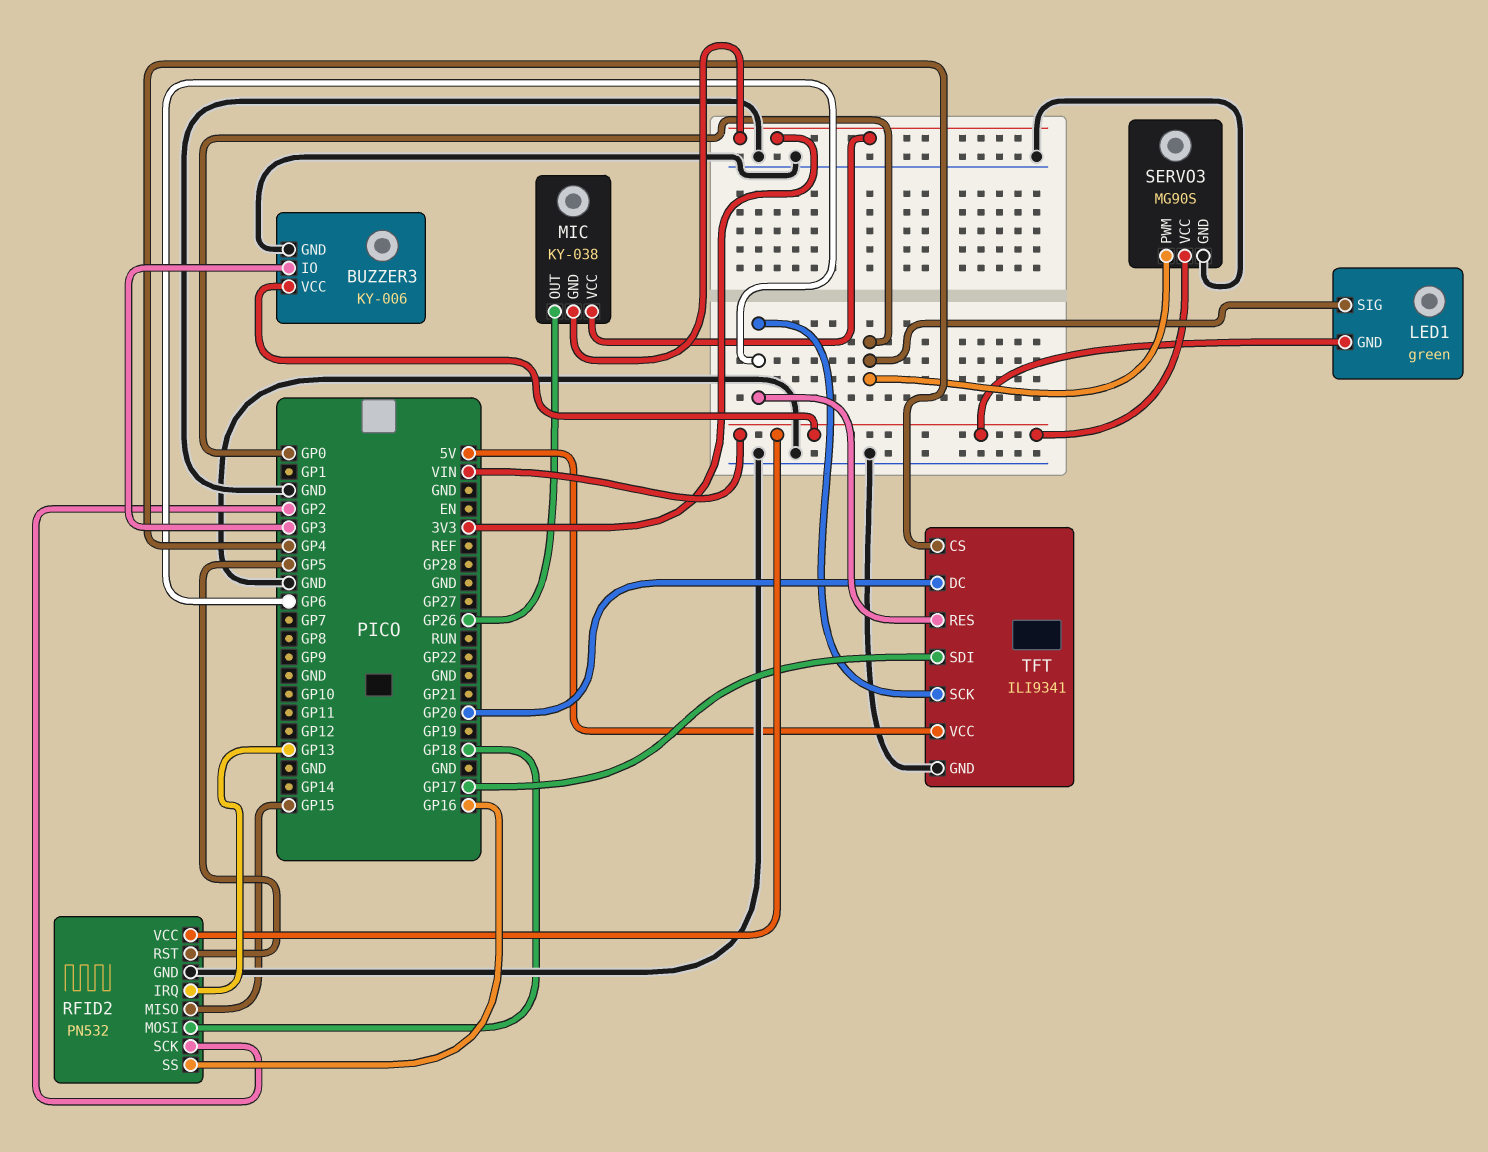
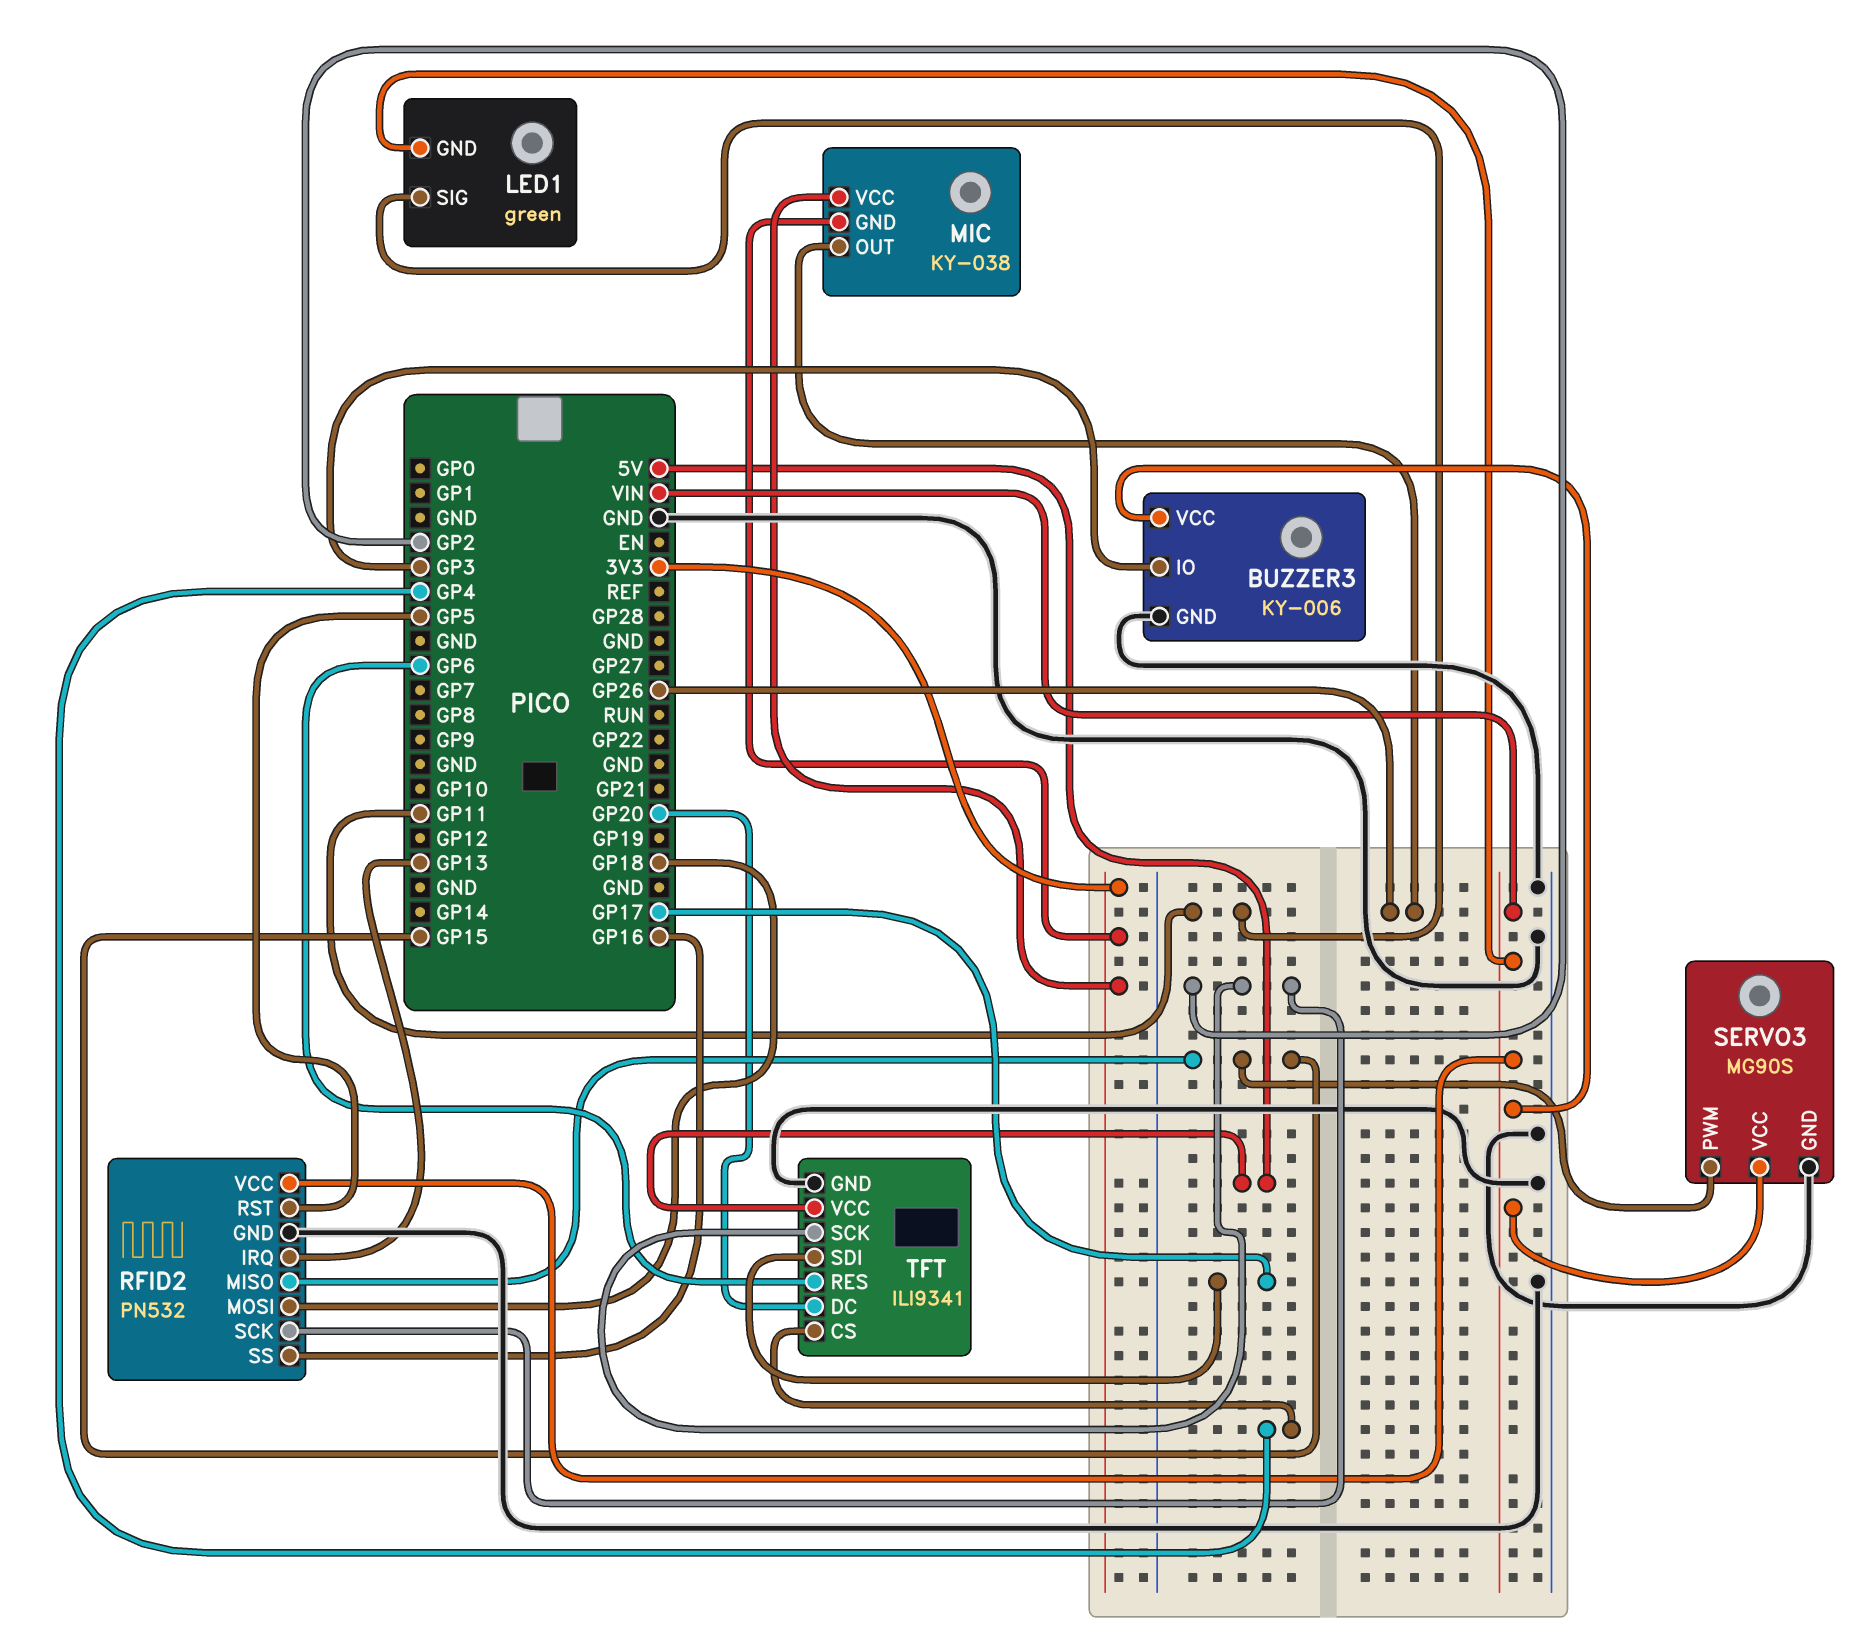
LED1 pin SIG: GP0 -> GP11
SERVO3 pin PWM: GP0 -> GP15
TFT pin SCK: GP6 -> GP2

